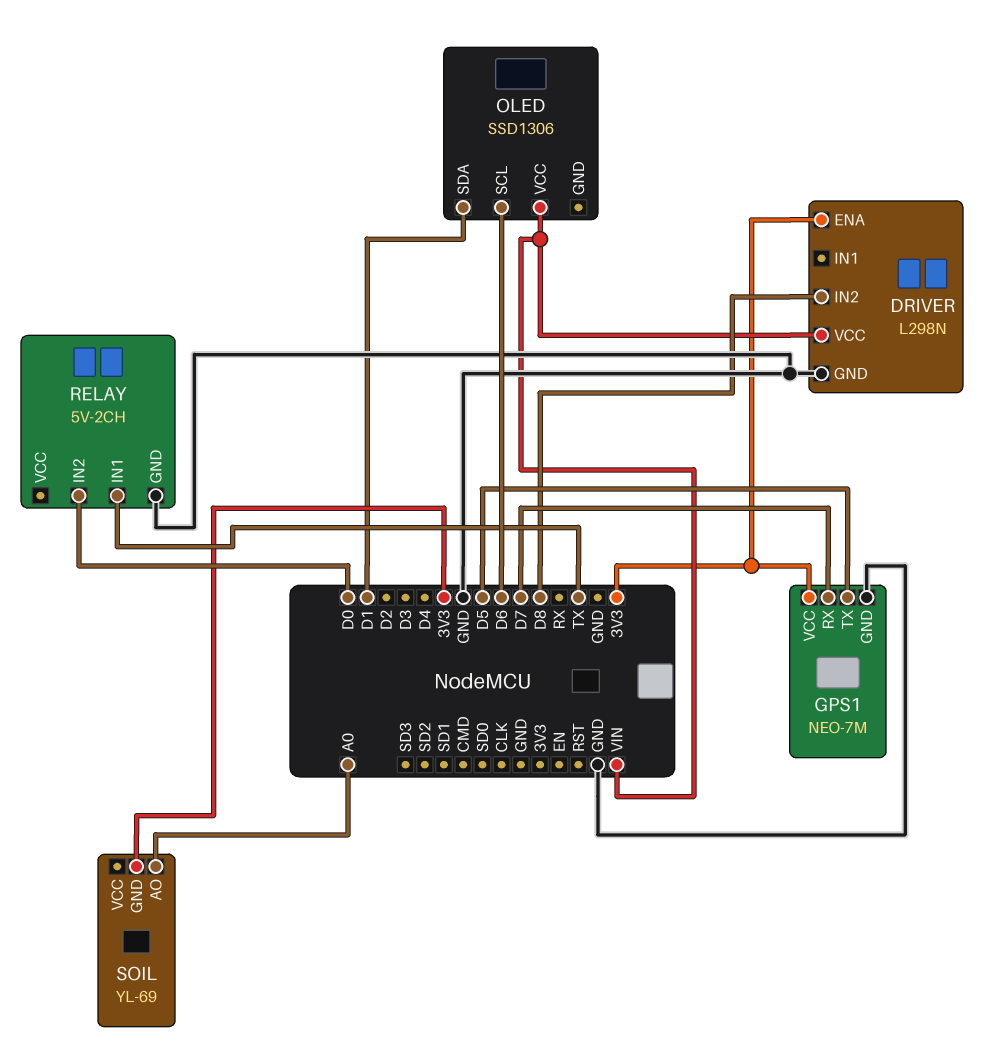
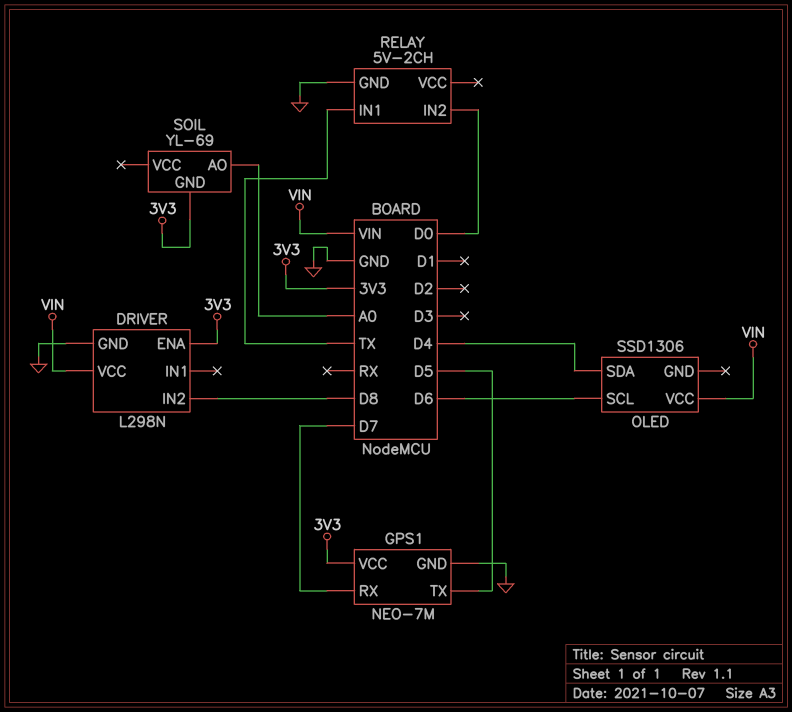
OLED pin SDA: D1 -> D4

